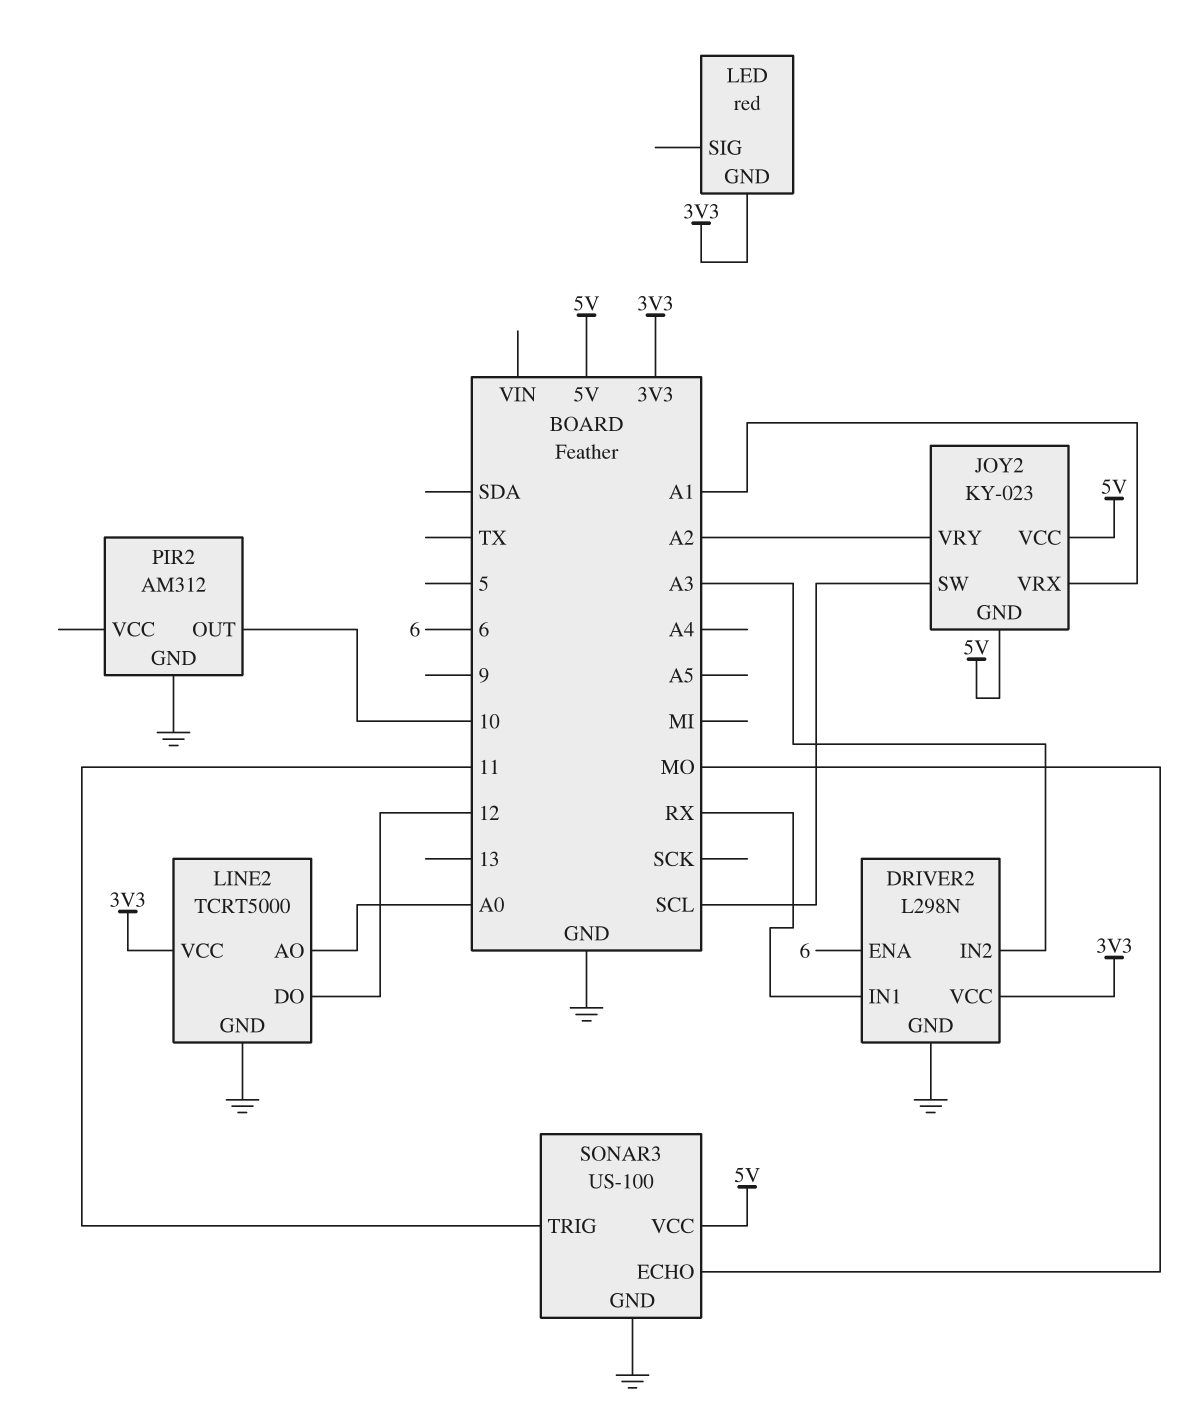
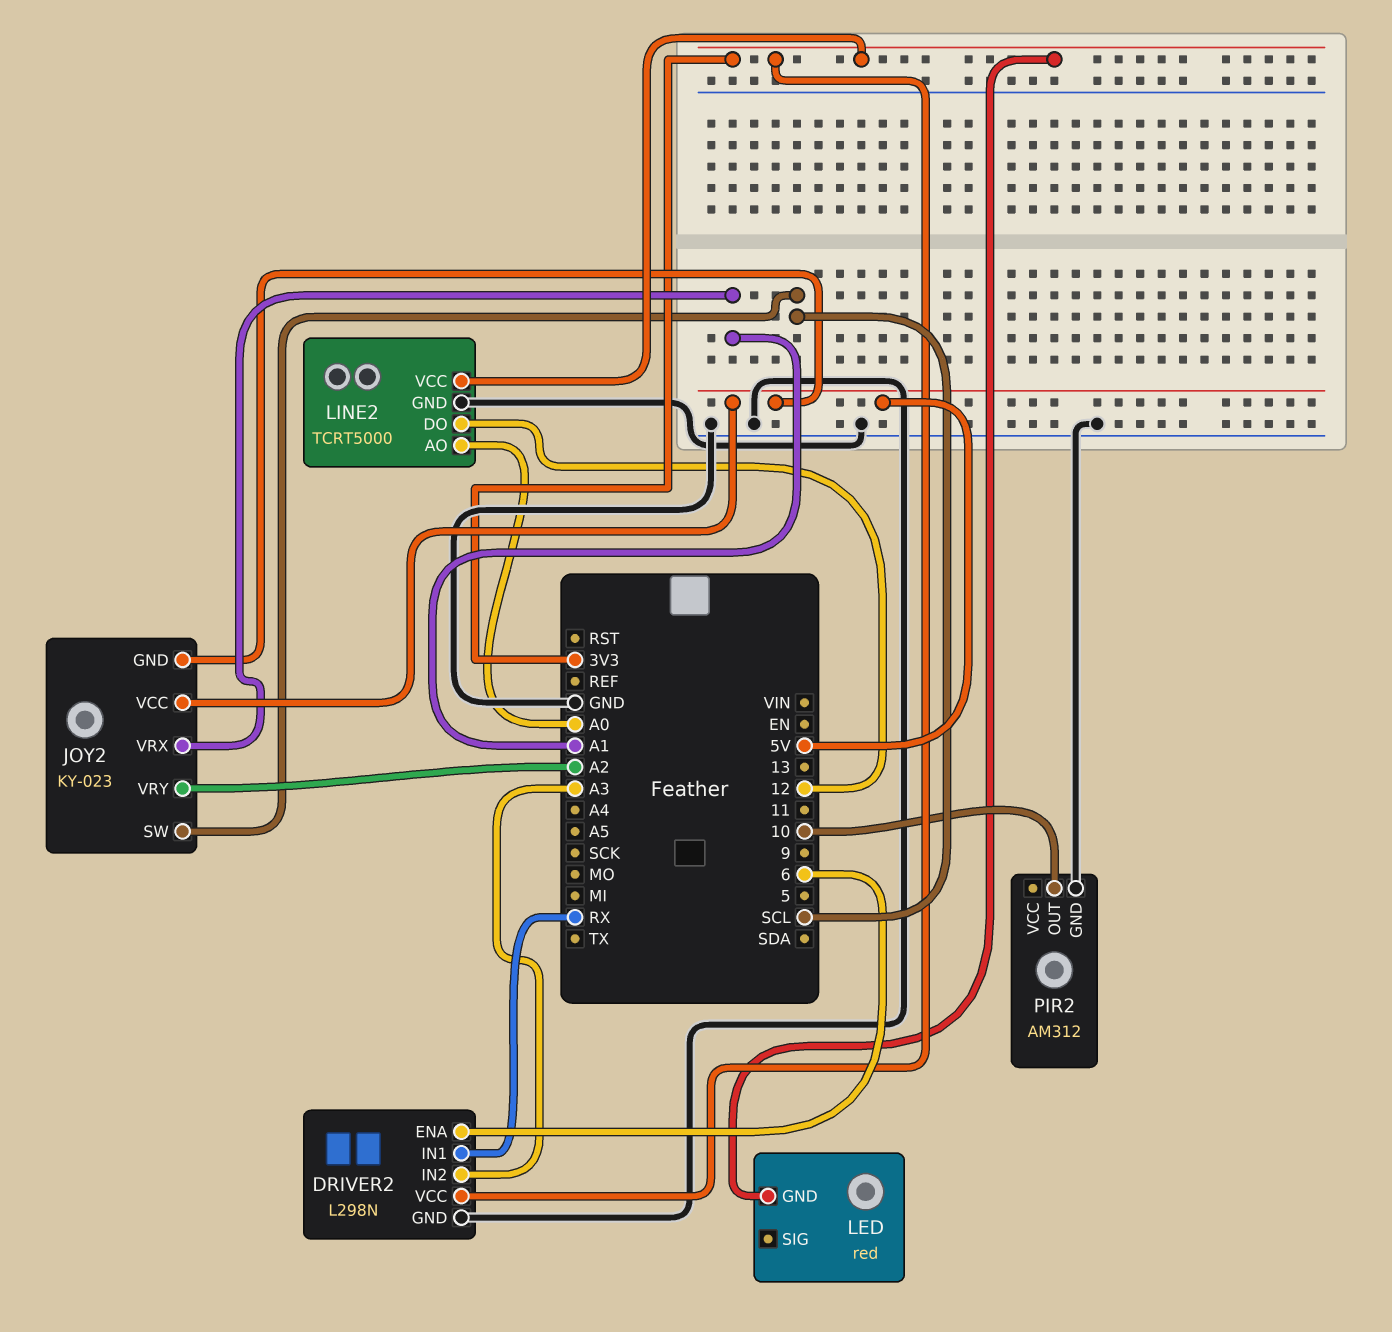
SONAR3: US-100 -> none
SONAR3 pin ECHO: MO -> none
SONAR3 pin GND: GND -> none
SONAR3 pin TRIG: 11 -> none
SONAR3 pin VCC: 5V -> none

